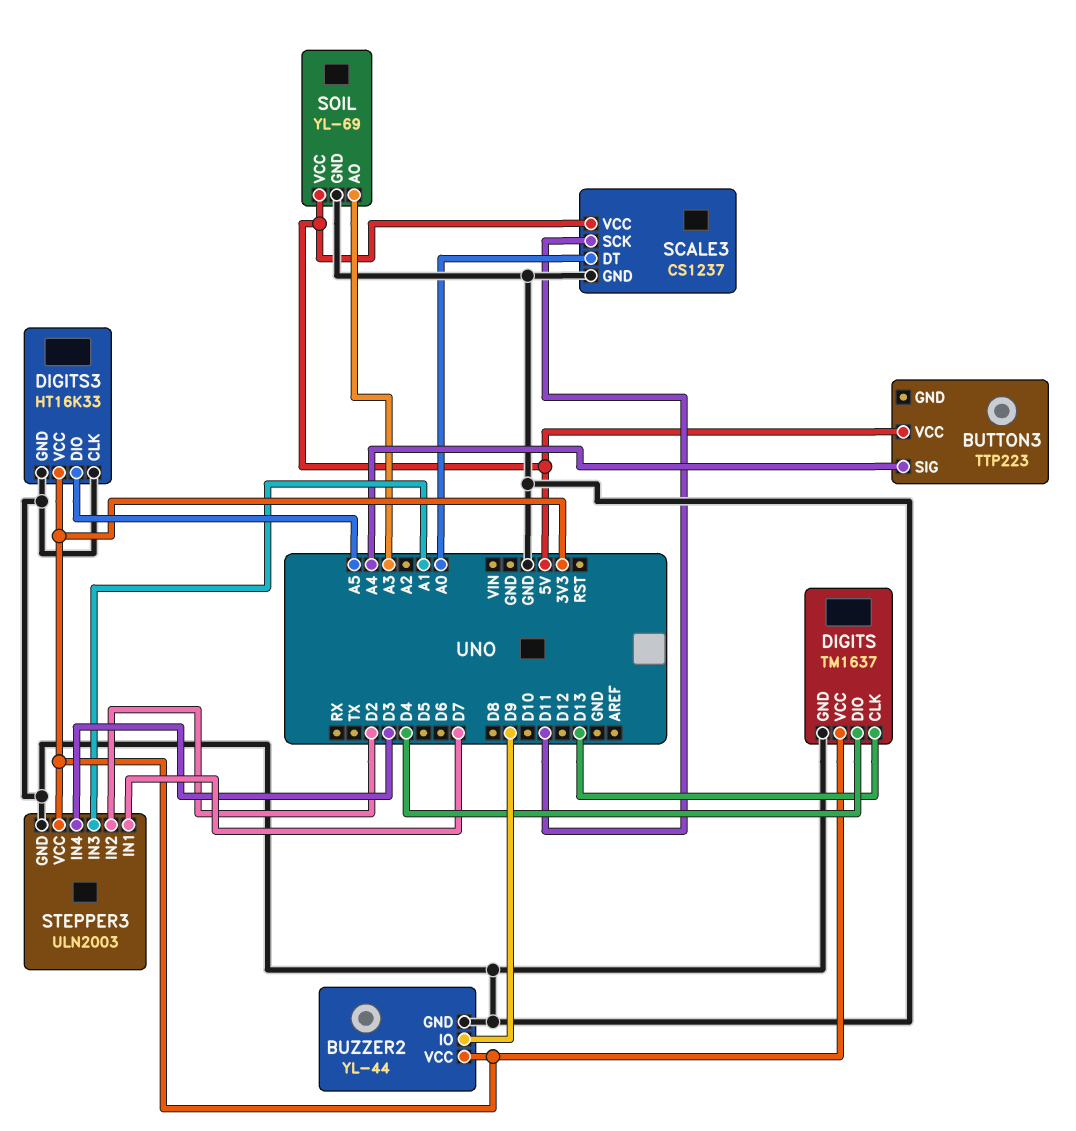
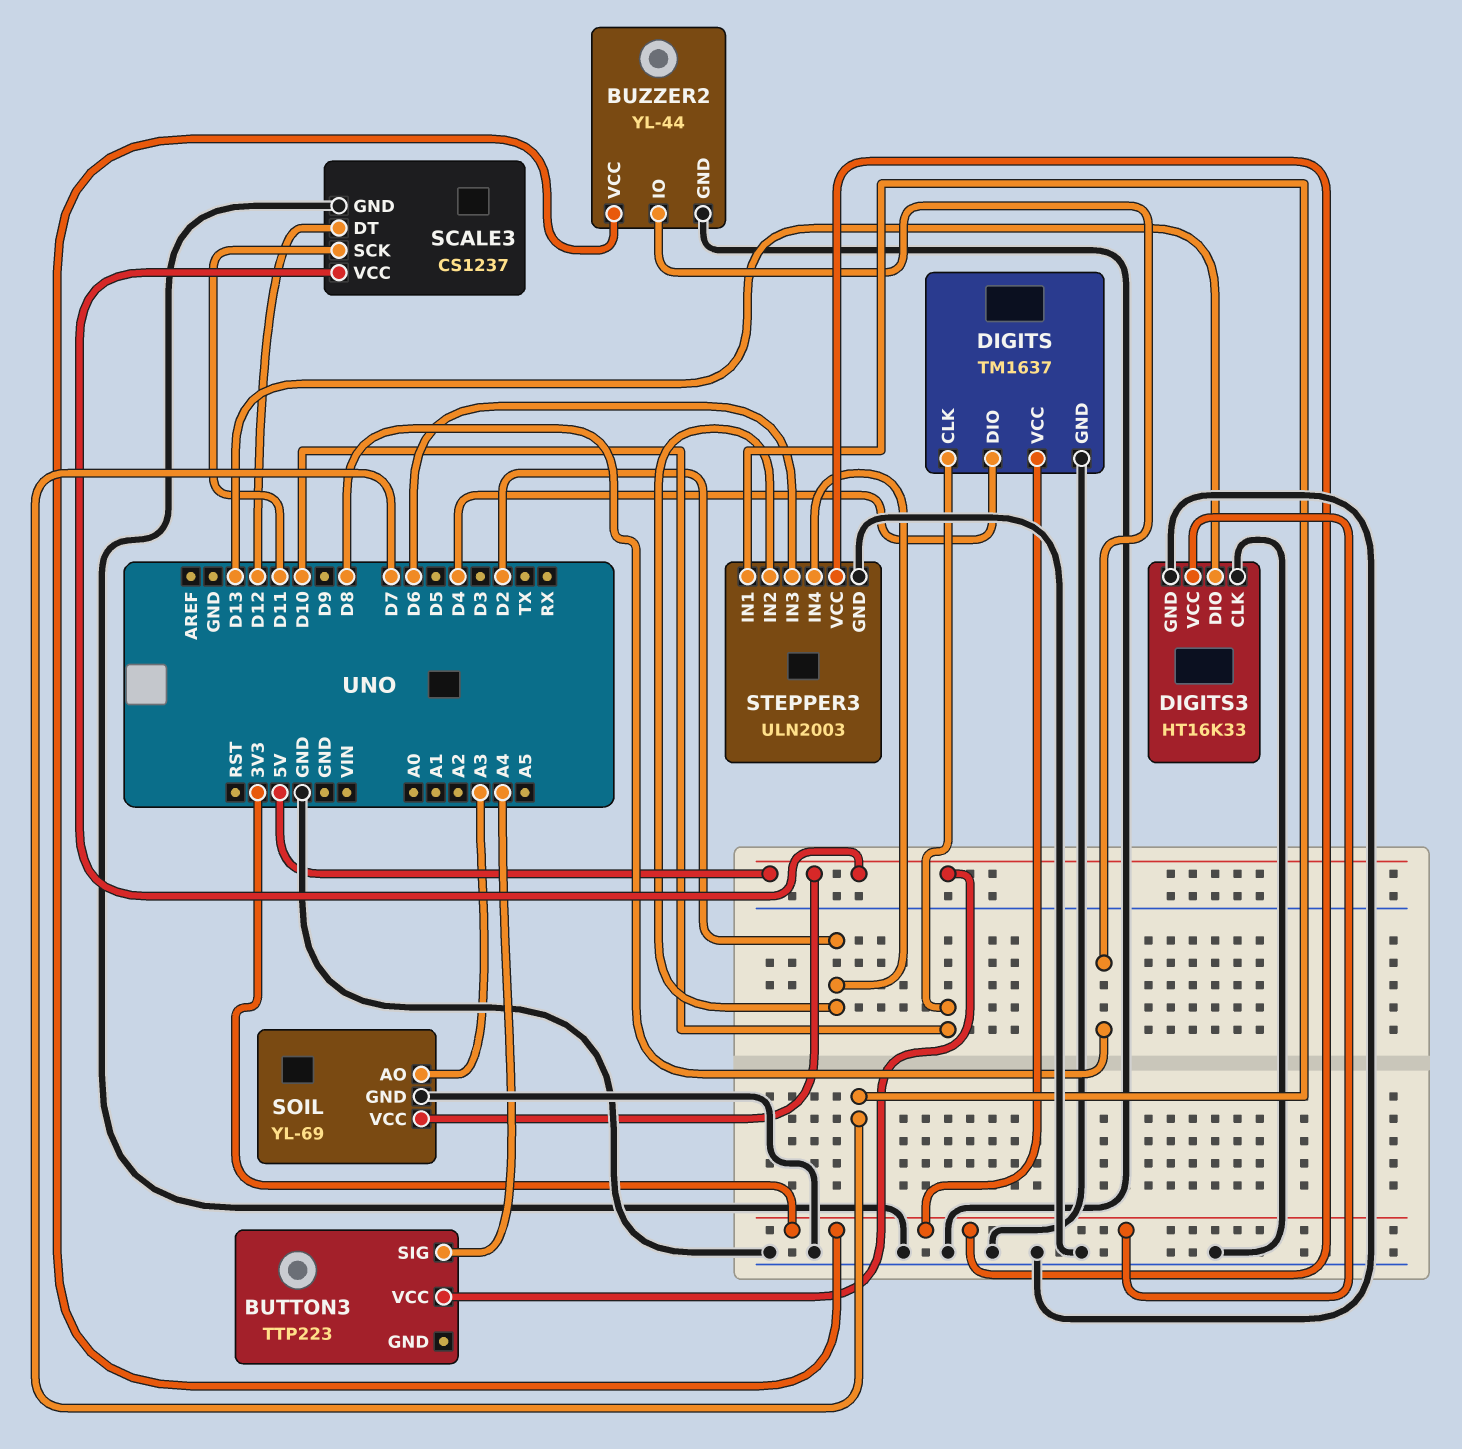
BUZZER2 pin IO: D9 -> D8
DIGITS pin CLK: D13 -> D10
DIGITS3 pin DIO: A5 -> D13
SCALE3 pin DT: A0 -> D12
STEPPER3 pin IN3: A1 -> D6
STEPPER3 pin IN4: D3 -> D2

